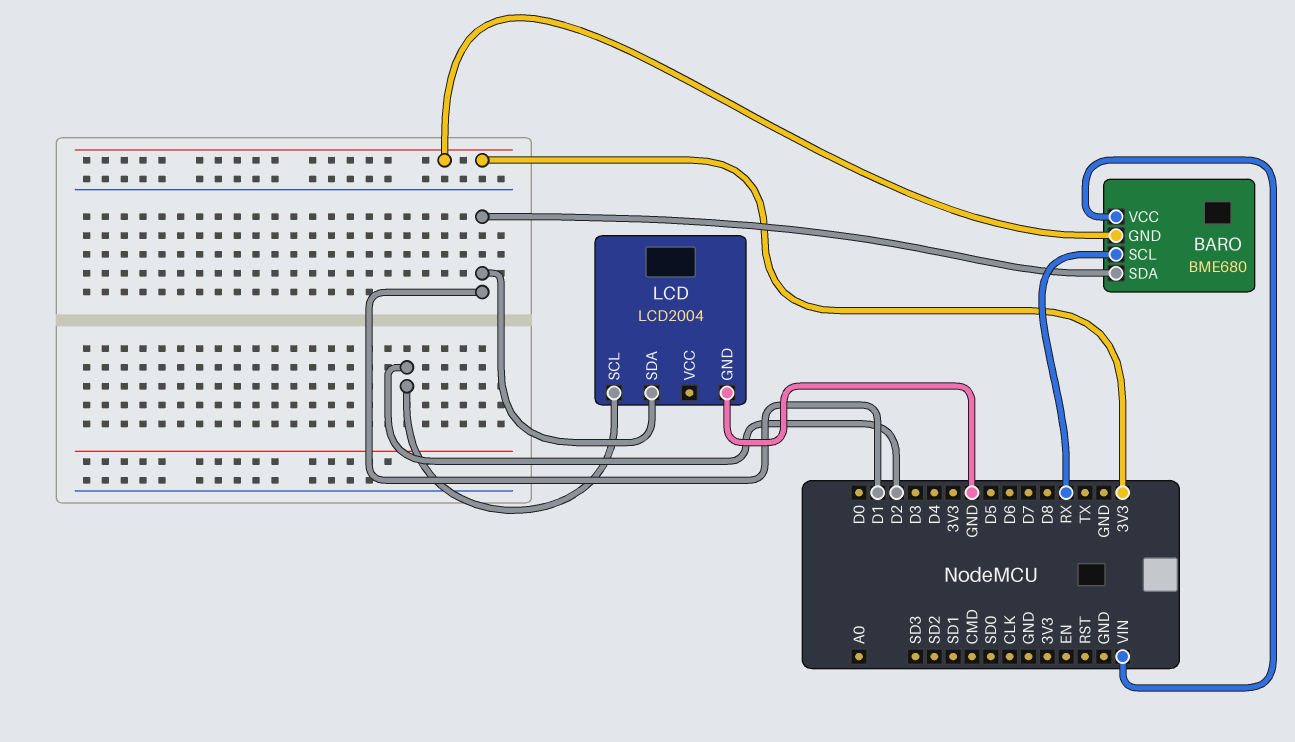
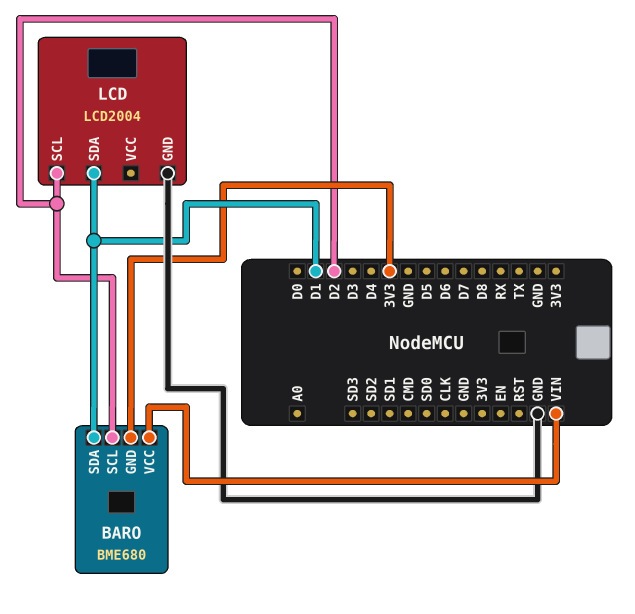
BARO pin SCL: RX -> D2

